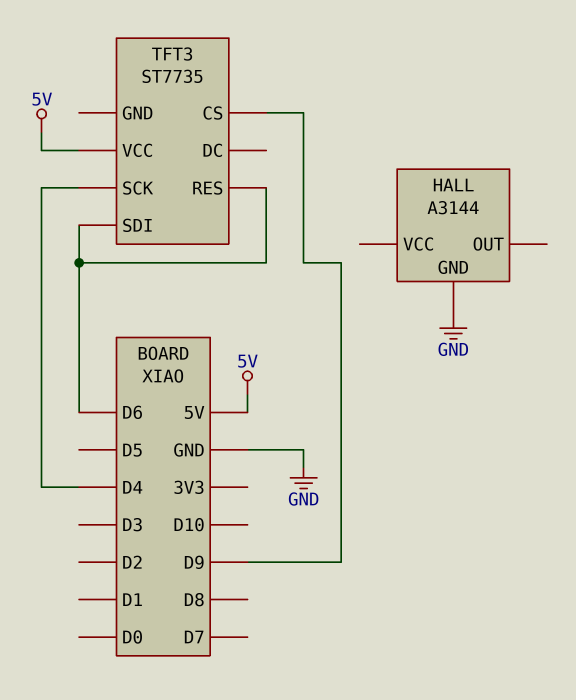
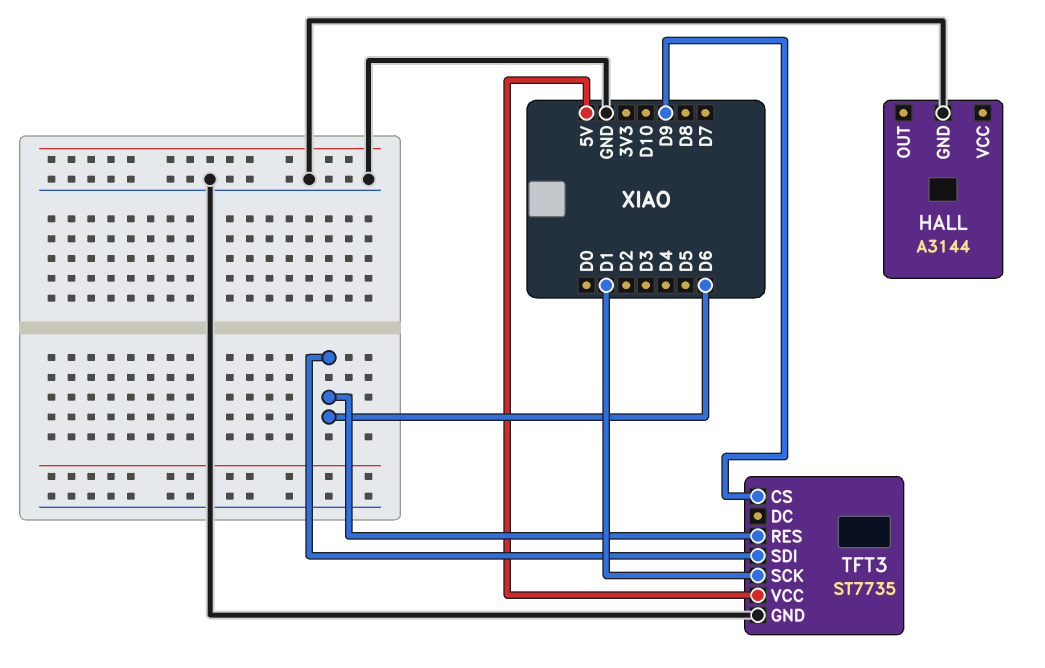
TFT3 pin GND: none -> GND
TFT3 pin SCK: D4 -> D1

